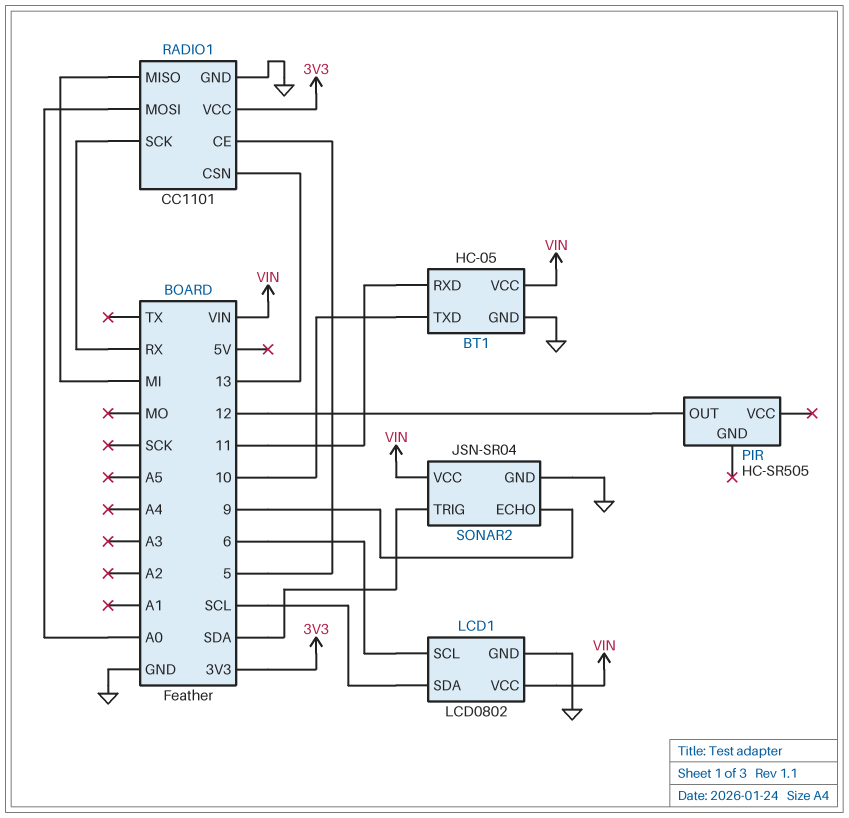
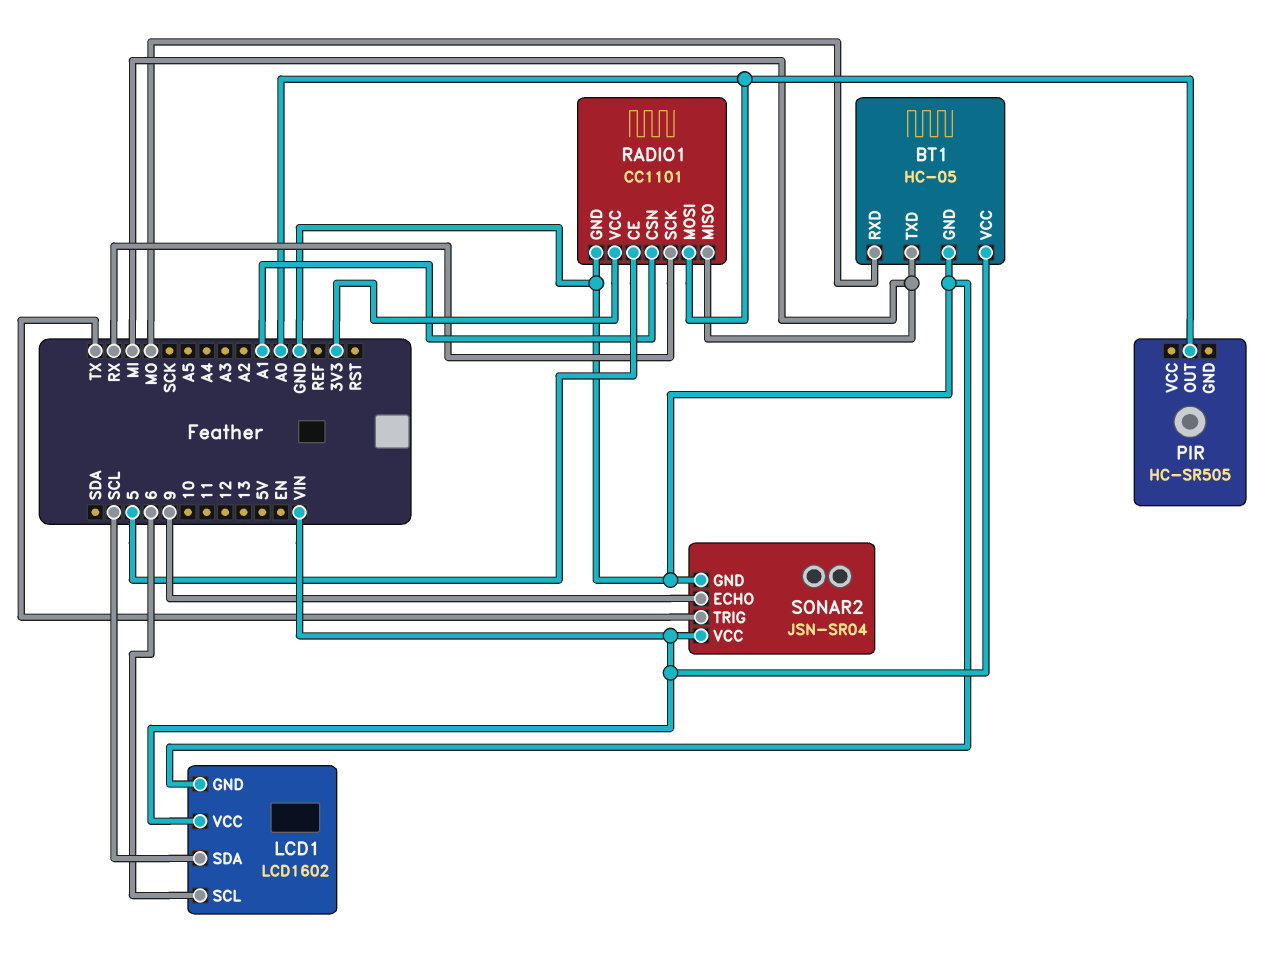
BT1 pin RXD: 11 -> MO
BT1 pin TXD: 10 -> MI
LCD1: LCD0802 -> LCD1602
PIR pin OUT: 12 -> A0
RADIO1 pin CSN: 13 -> A1
SONAR2 pin TRIG: SDA -> TX

